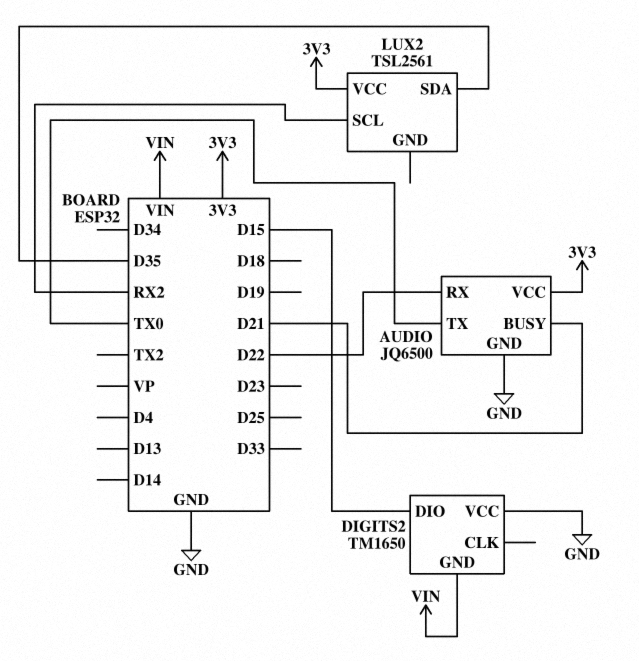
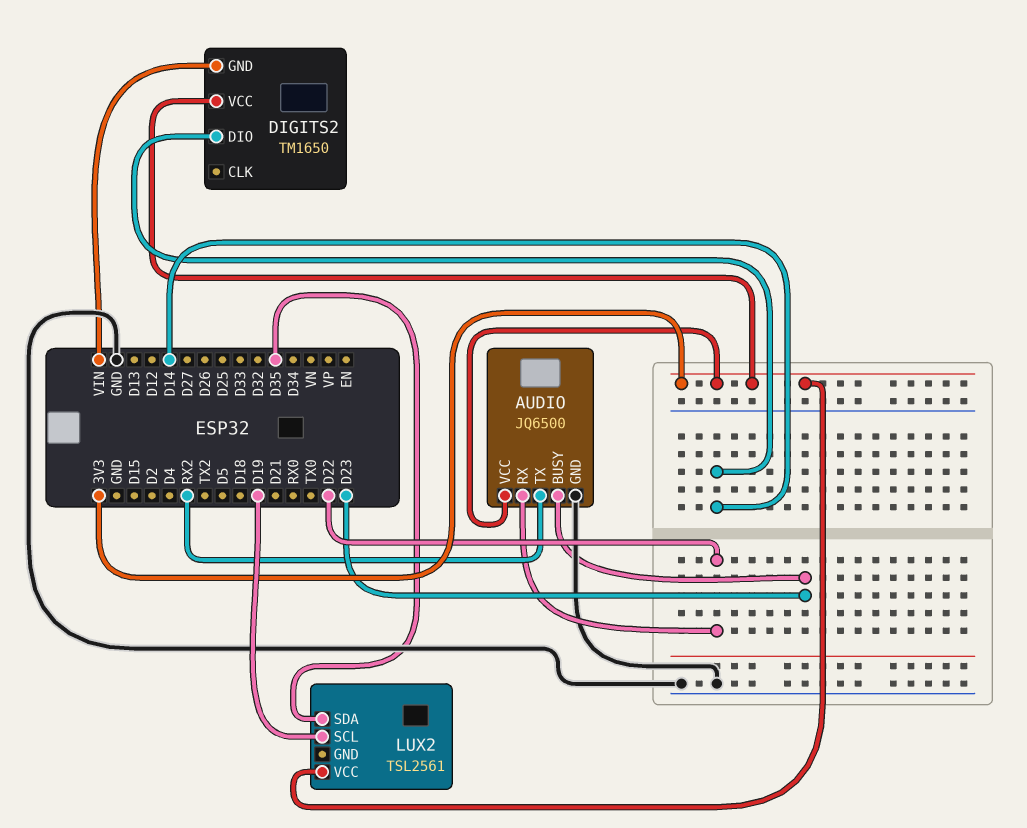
AUDIO pin BUSY: D21 -> D23
AUDIO pin TX: TX0 -> RX2
DIGITS2 pin DIO: D15 -> D14
DIGITS2 pin VCC: GND -> 3V3
LUX2 pin SCL: RX2 -> D19

